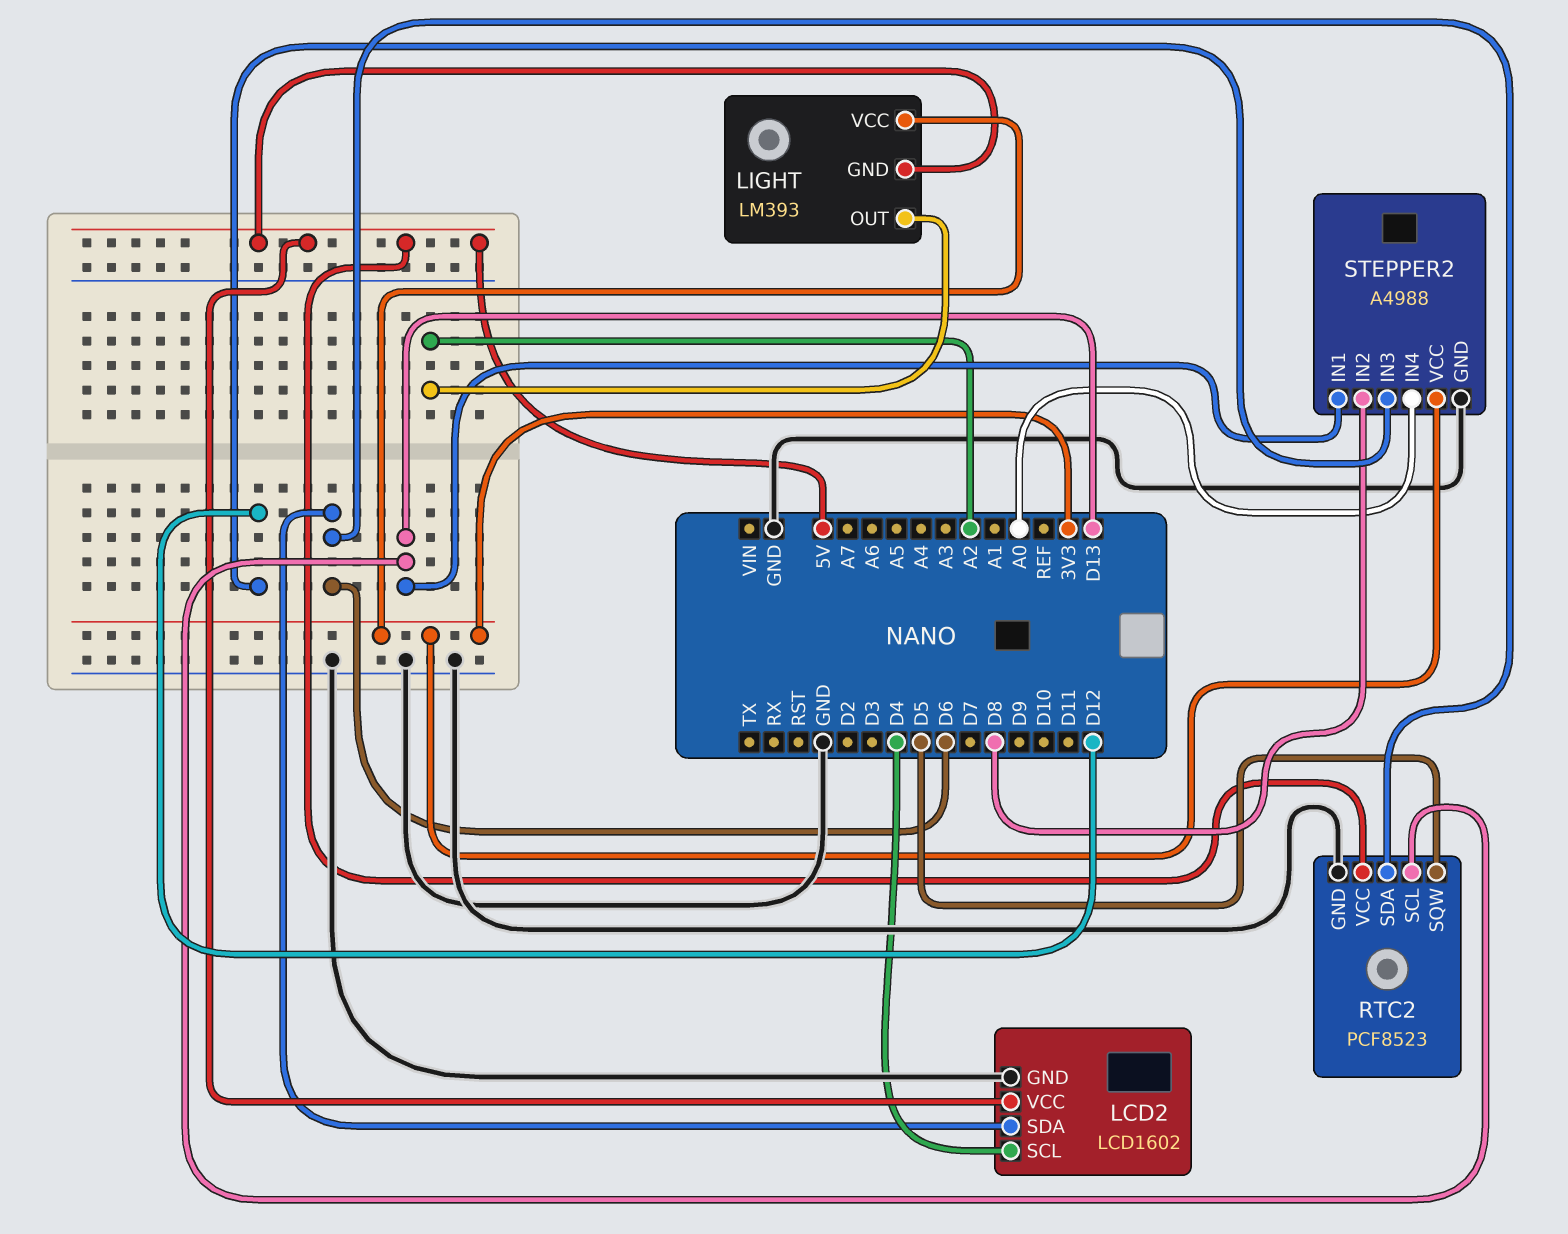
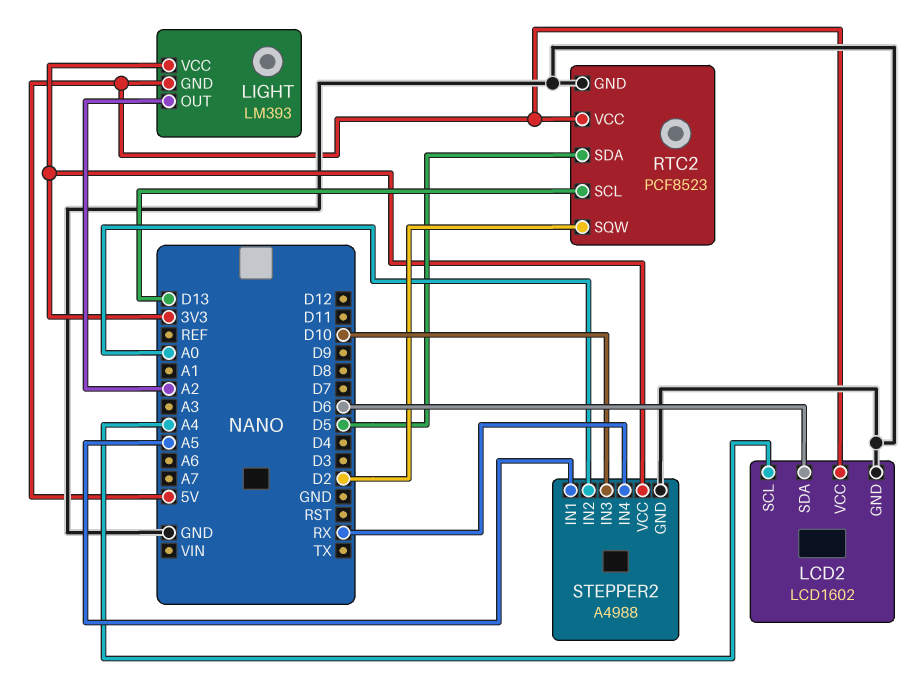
LCD2 pin SCL: D4 -> A4
RTC2 pin SDA: D6 -> D5
RTC2 pin SQW: D5 -> D2
STEPPER2 pin IN1: D13 -> A5
STEPPER2 pin IN2: D8 -> A0
STEPPER2 pin IN3: D12 -> D10
STEPPER2 pin IN4: A0 -> RX

